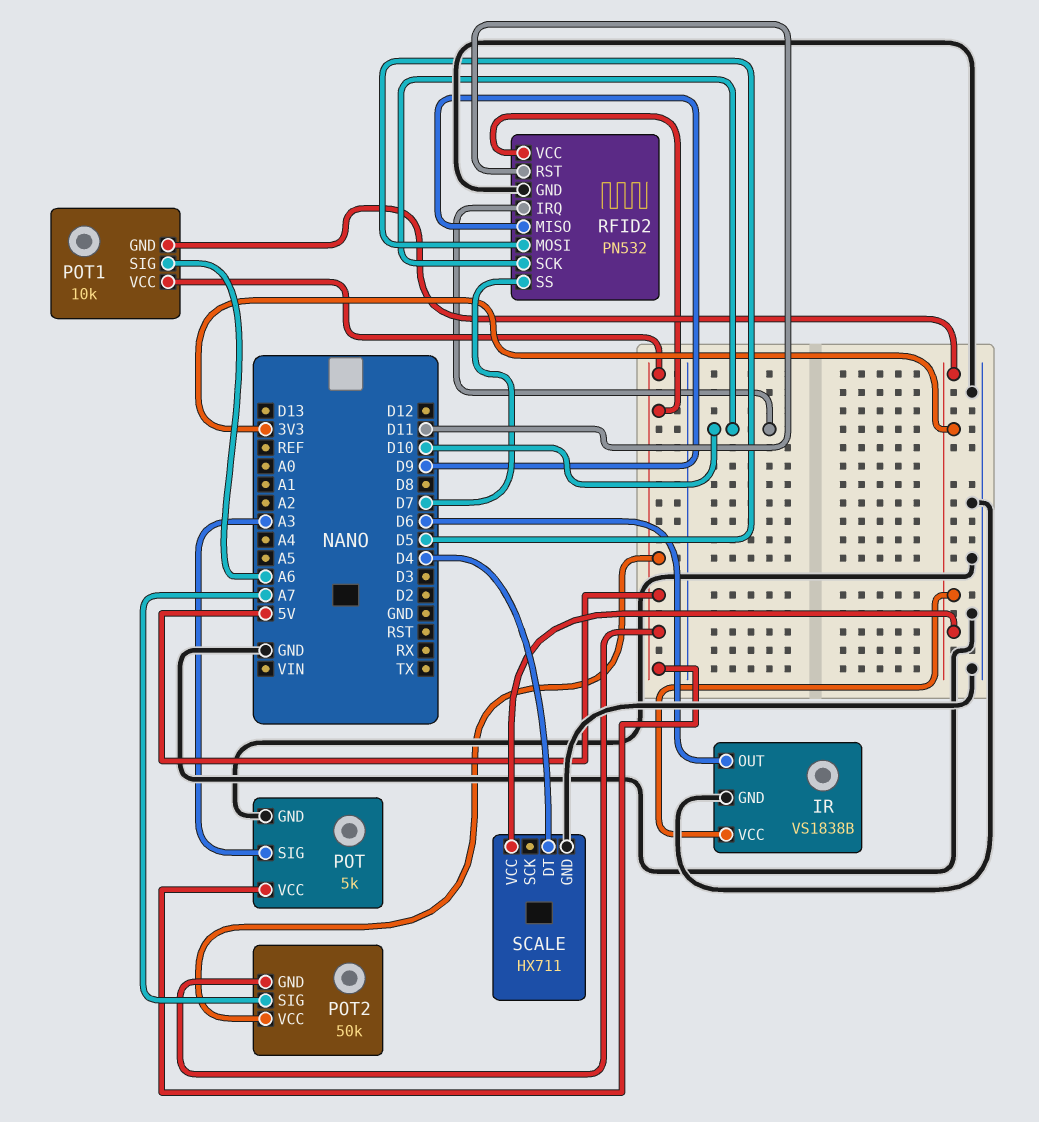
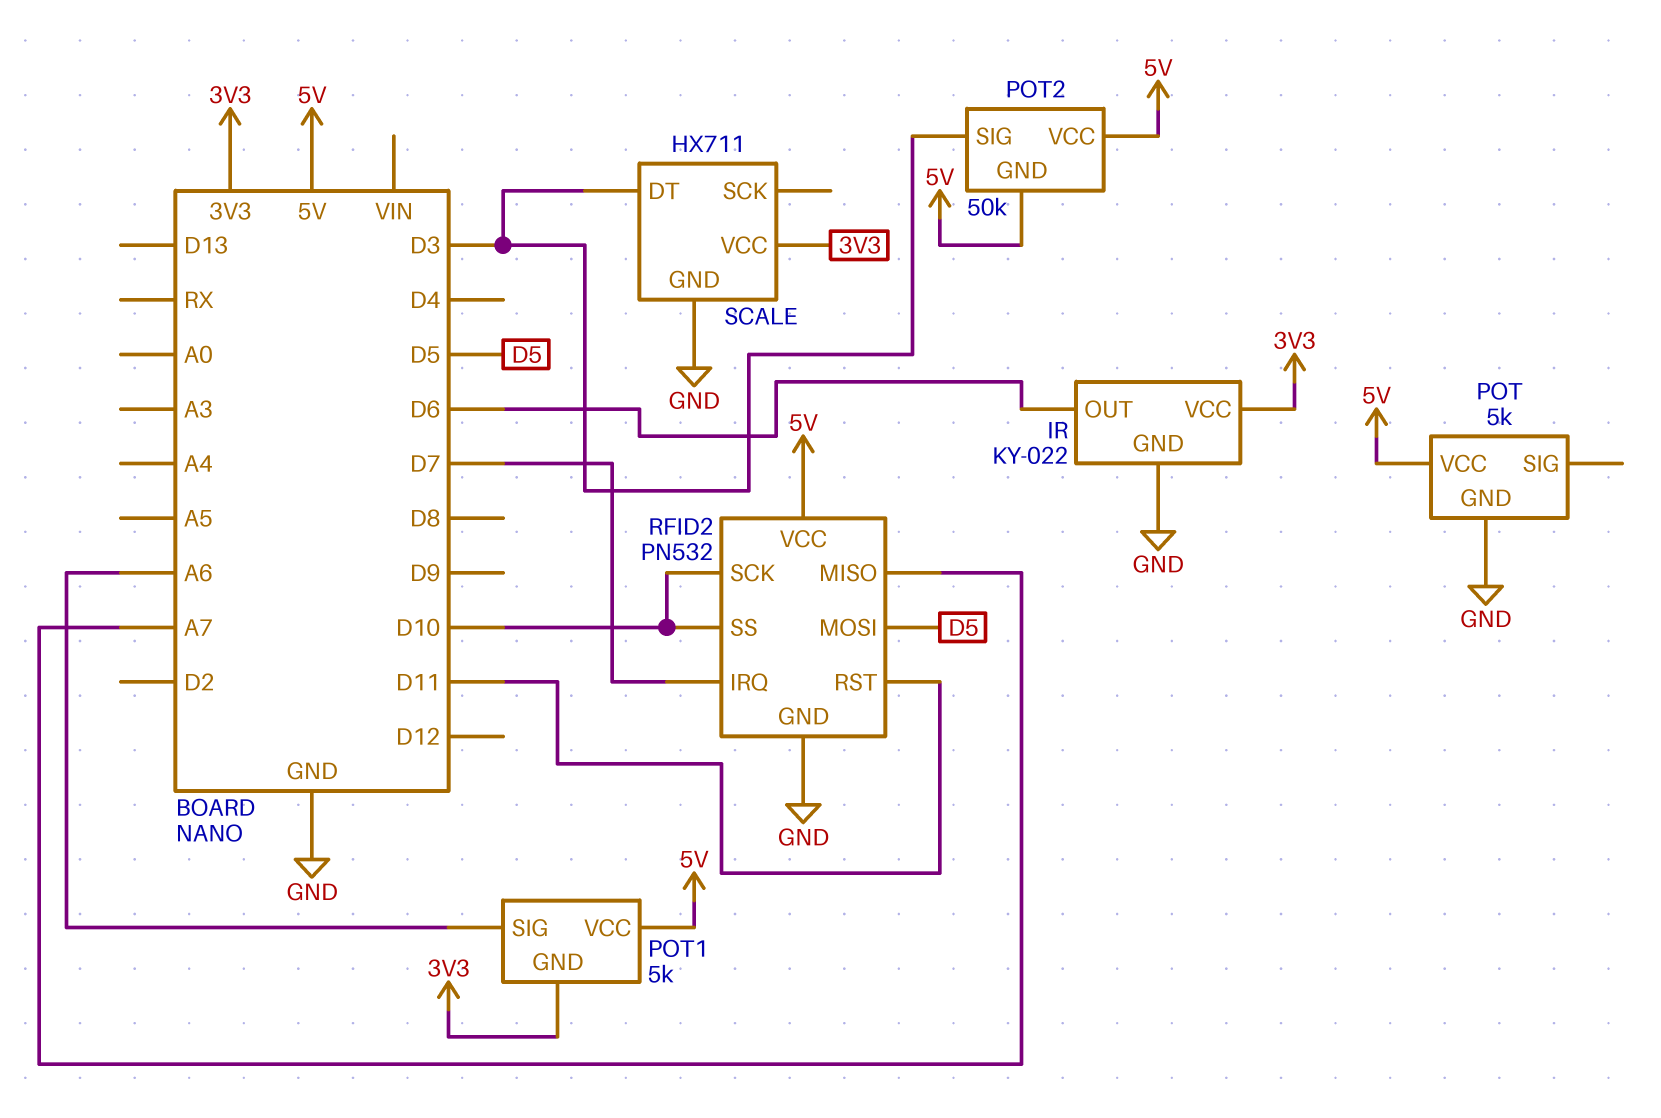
IR: VS1838B -> KY-022
POT pin SIG: A3 -> none
POT1: 10k -> 5k
POT2 pin SIG: A7 -> D3
RFID2 pin IRQ: D10 -> D7
RFID2 pin MISO: D9 -> A7
RFID2 pin SS: D7 -> D10
SCALE pin DT: D4 -> D3

